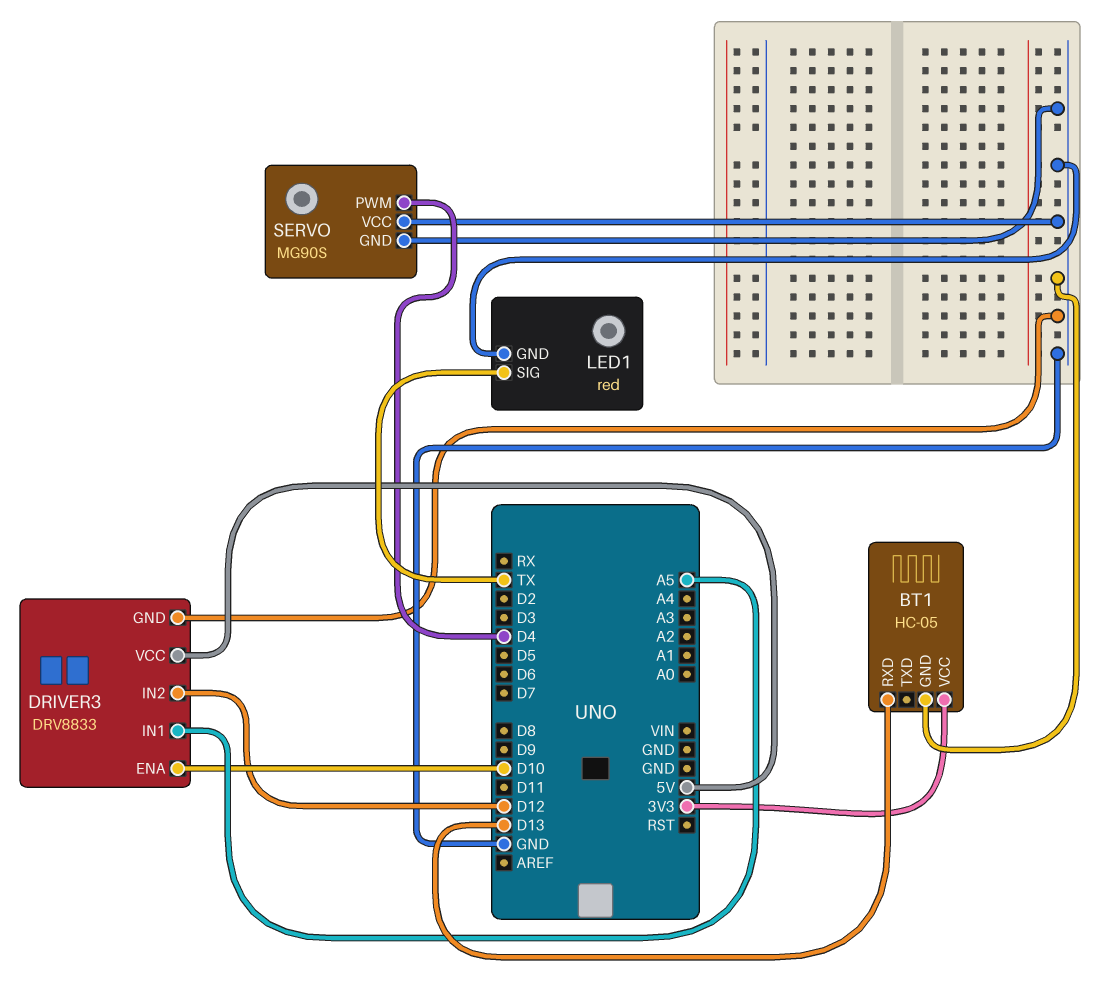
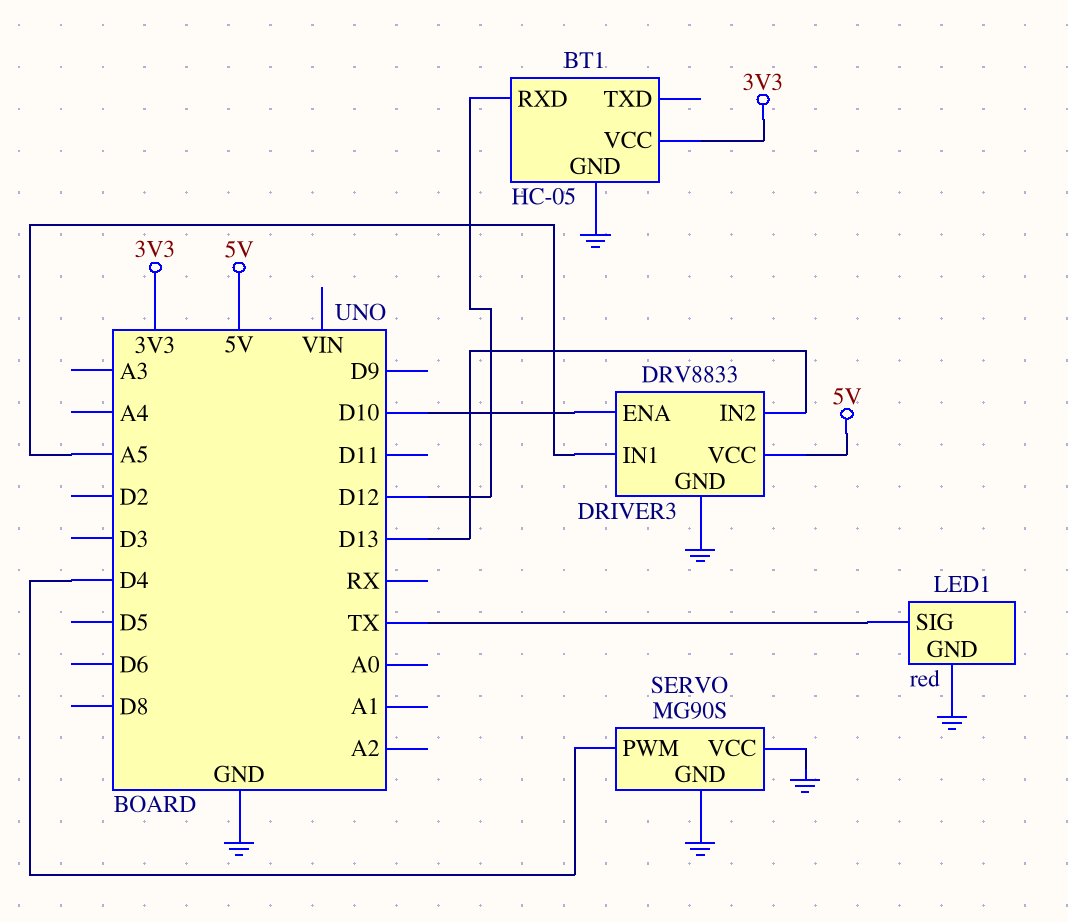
BT1 pin RXD: D13 -> D12
DRIVER3 pin IN2: D12 -> D13

